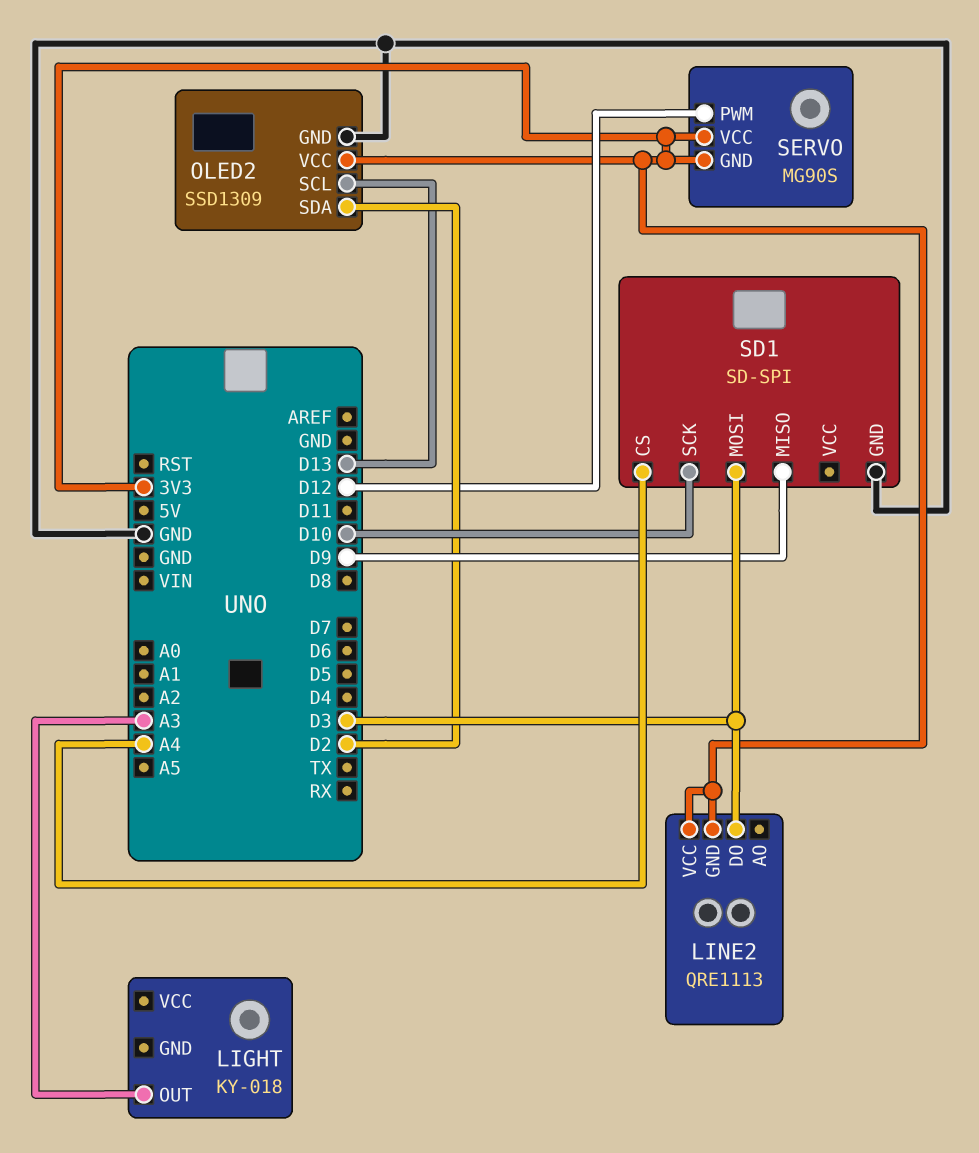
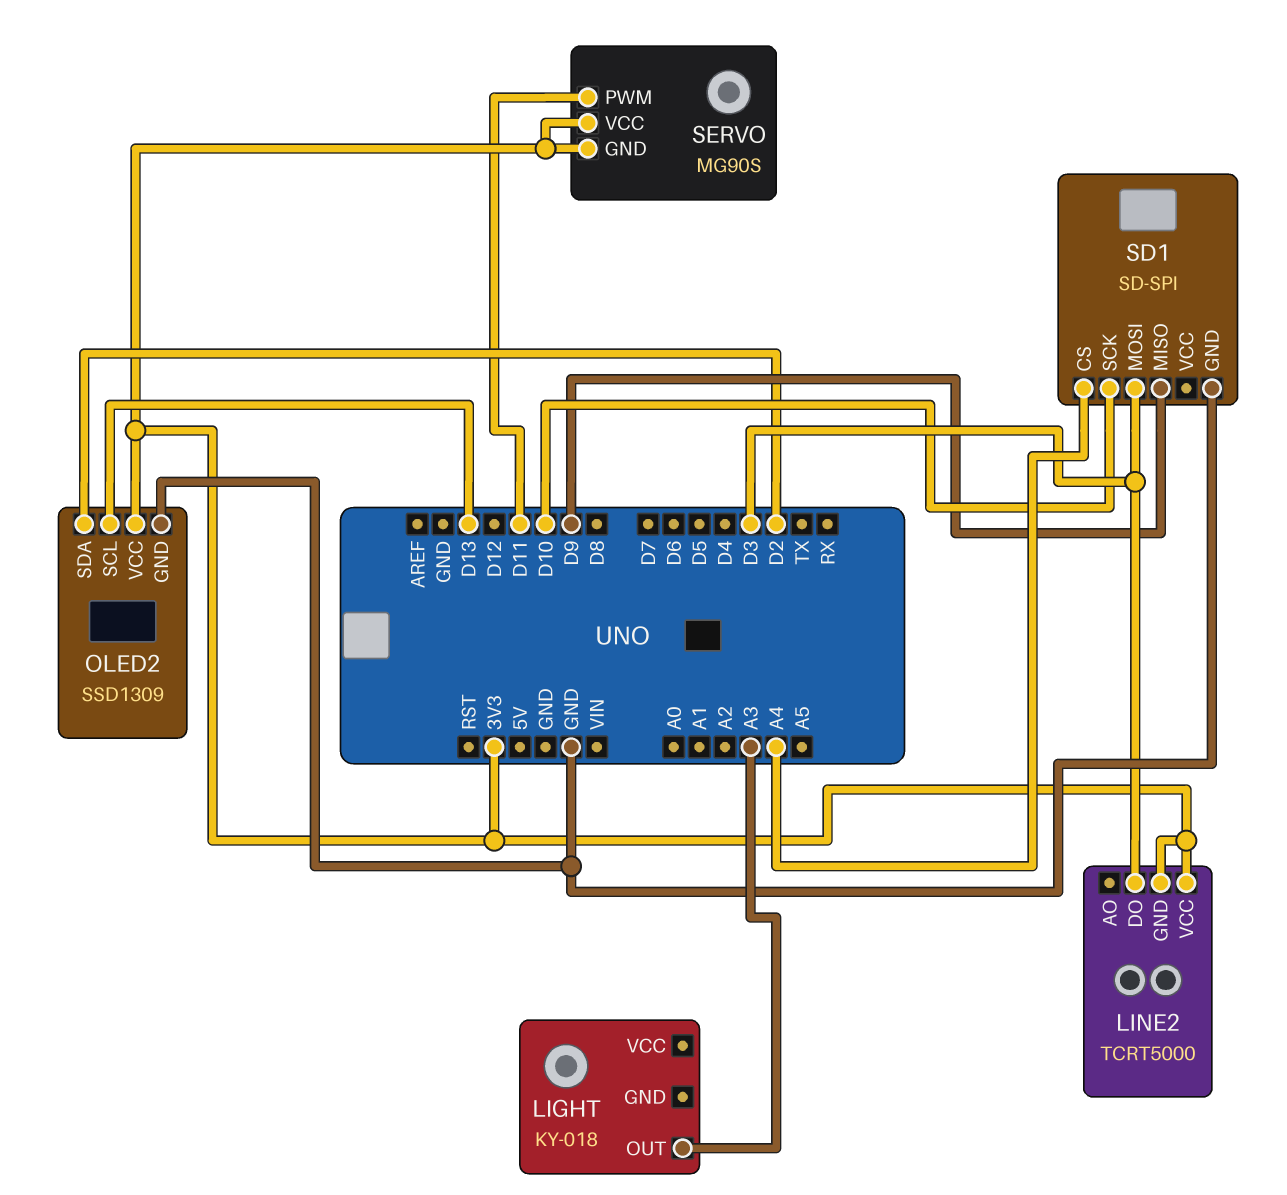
LINE2: QRE1113 -> TCRT5000
SERVO pin PWM: D12 -> D11

